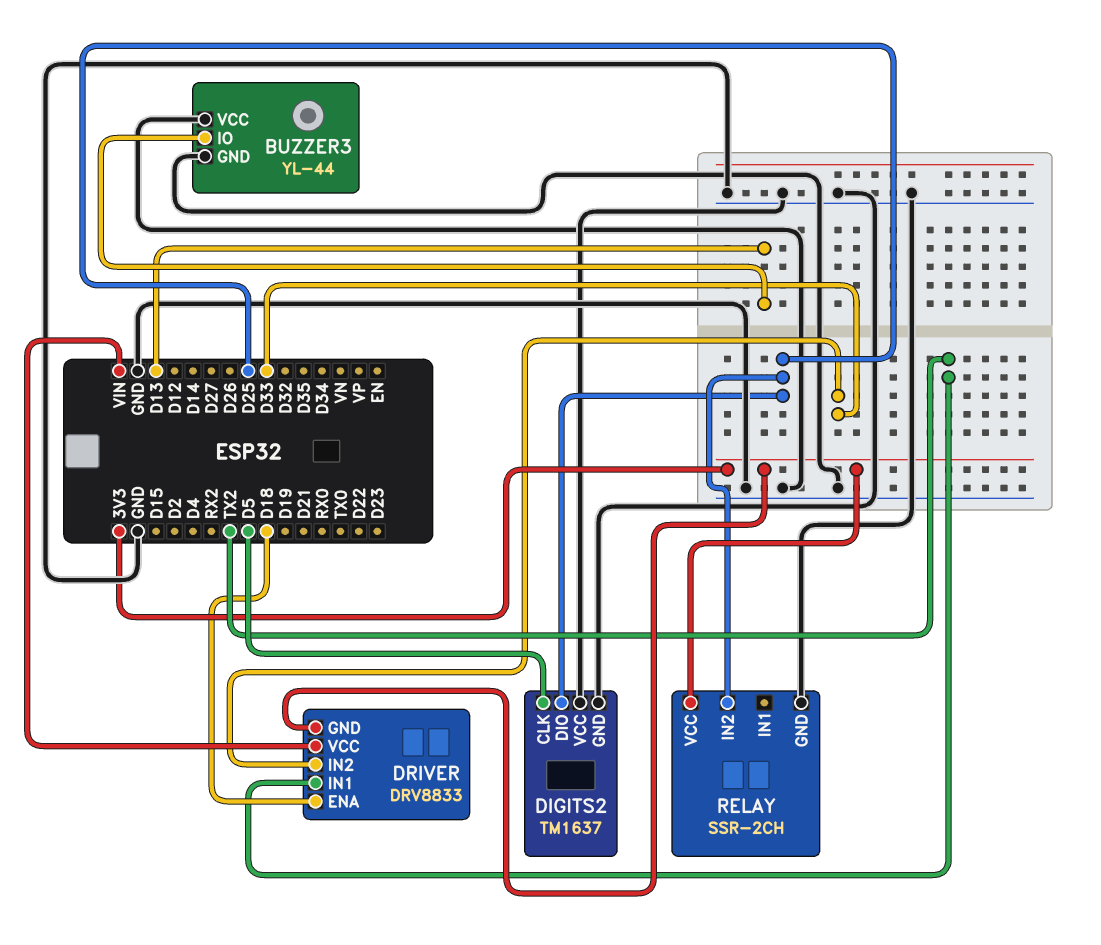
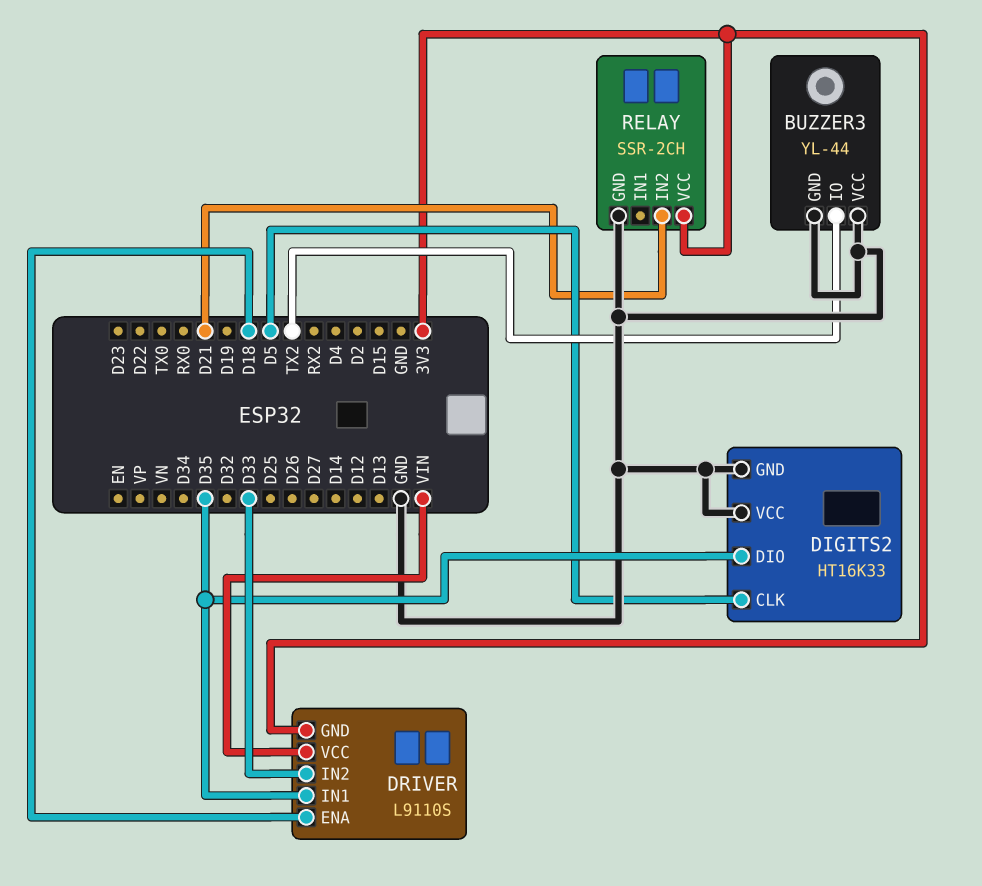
BUZZER3 pin IO: D13 -> TX2
DIGITS2: TM1637 -> HT16K33
DIGITS2 pin DIO: D25 -> D35
DRIVER: DRV8833 -> L9110S
DRIVER pin IN1: TX2 -> D35
RELAY pin IN2: D25 -> D21

